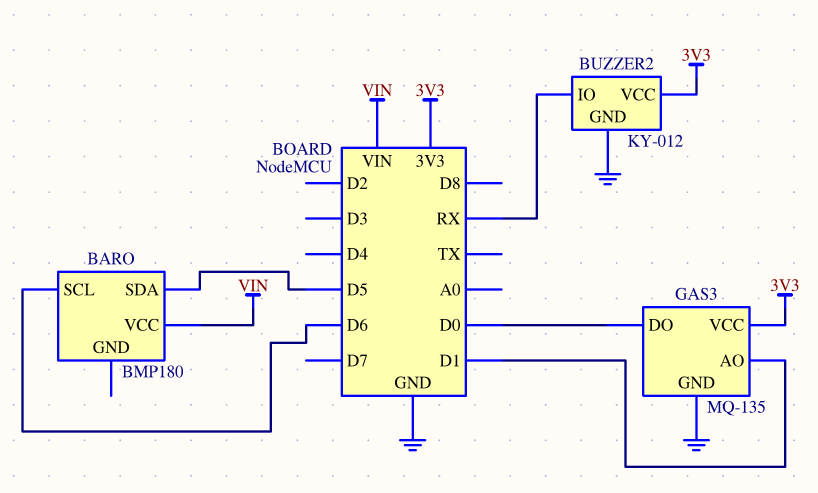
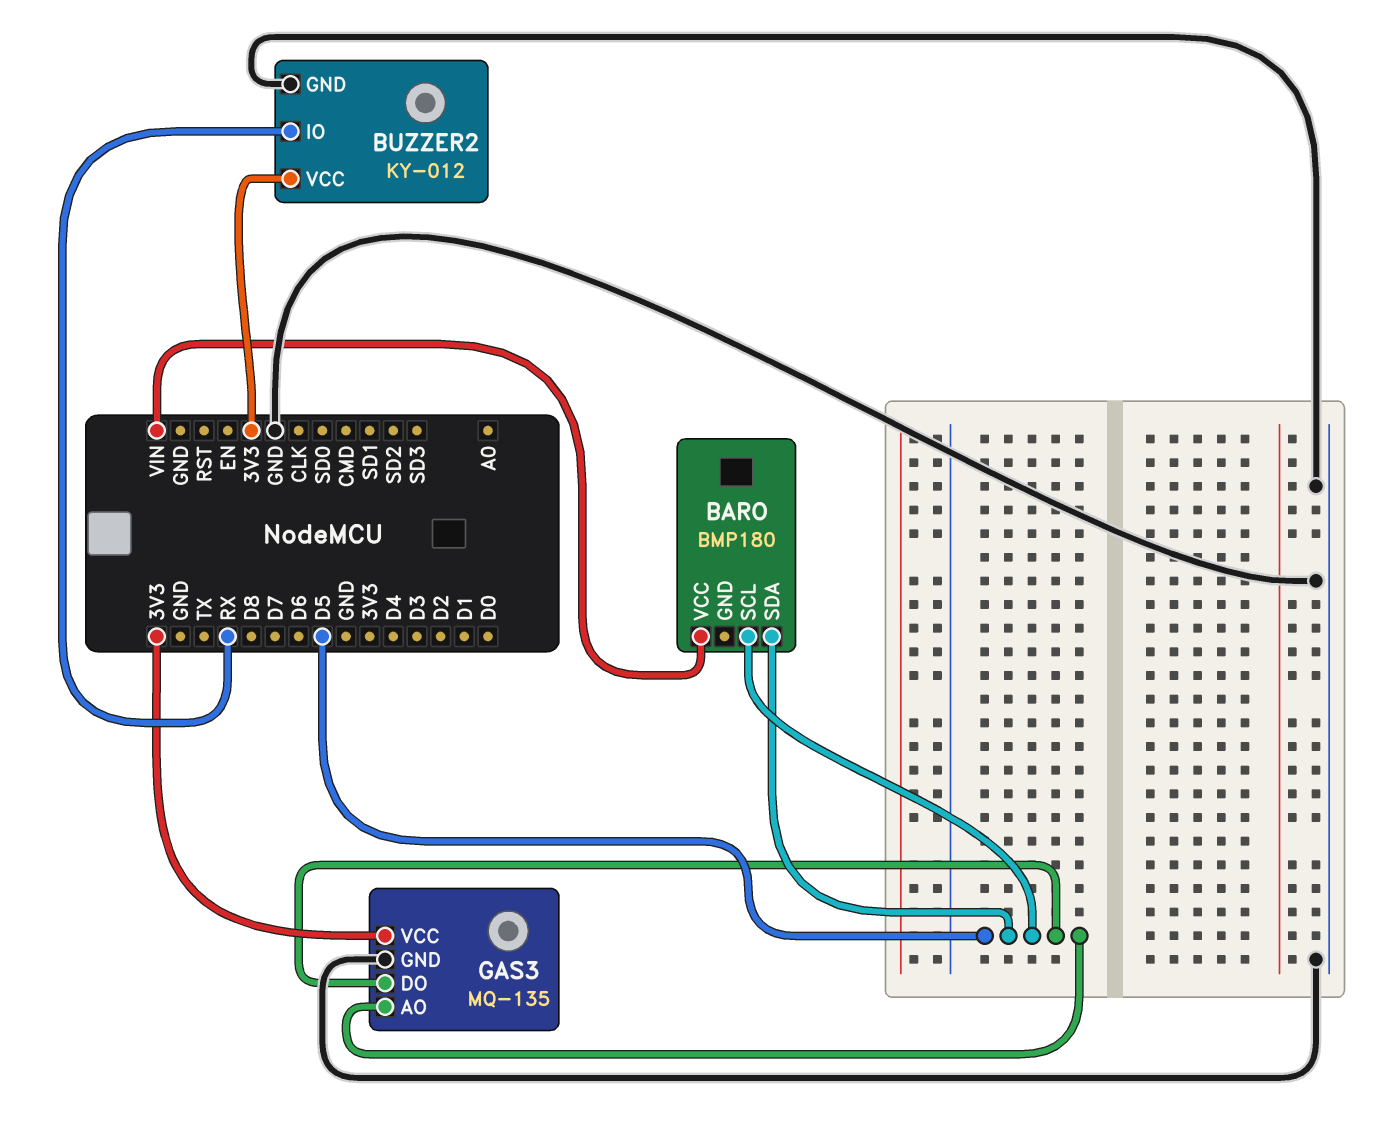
BARO pin SCL: D6 -> D5
GAS3 pin AO: D1 -> D5
GAS3 pin DO: D0 -> D5

